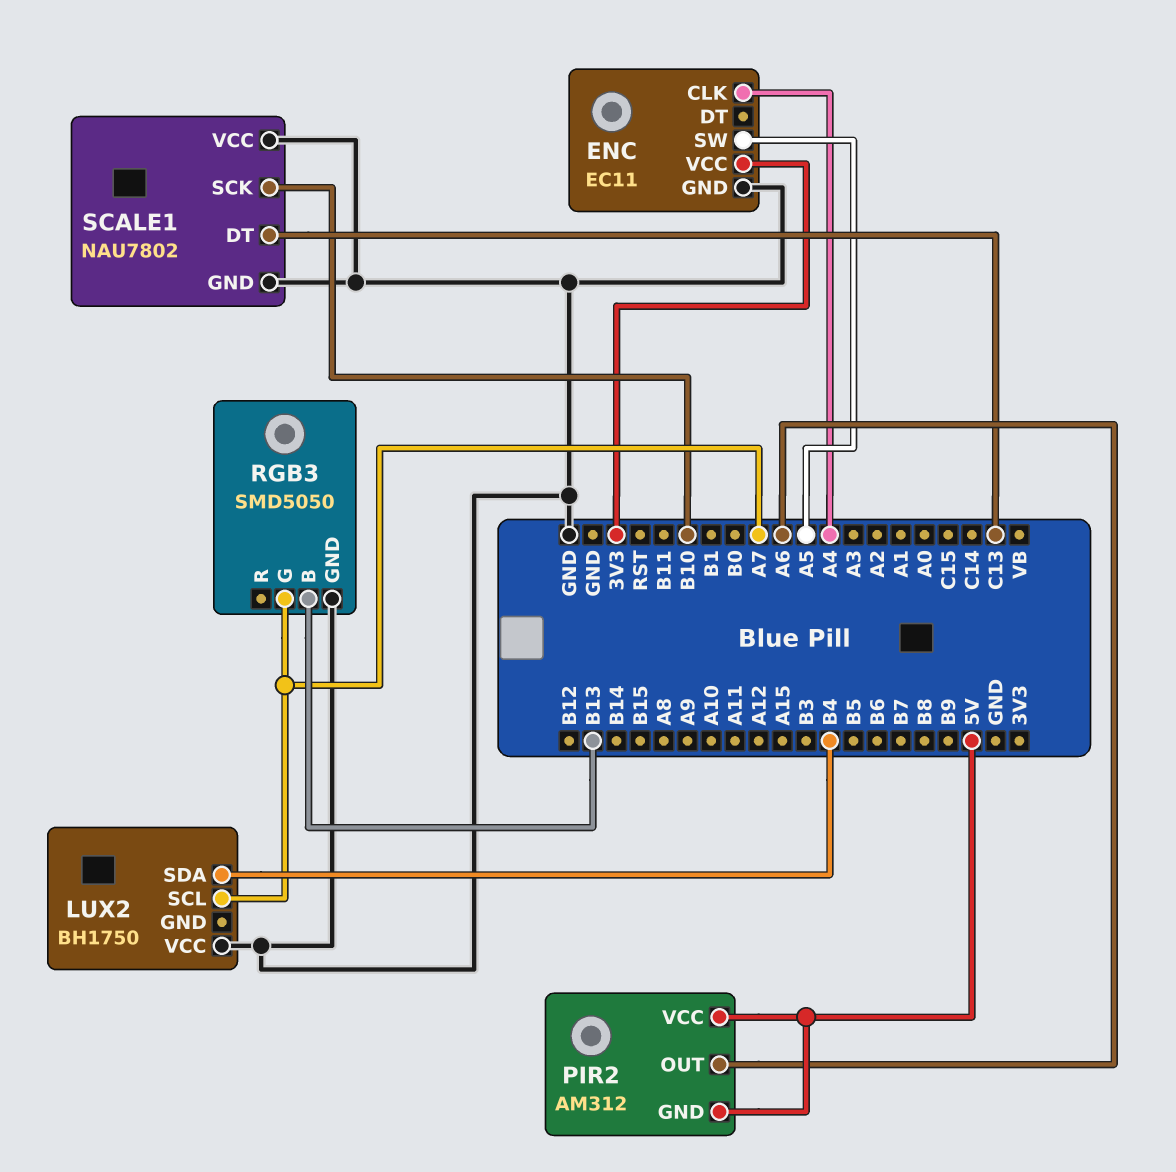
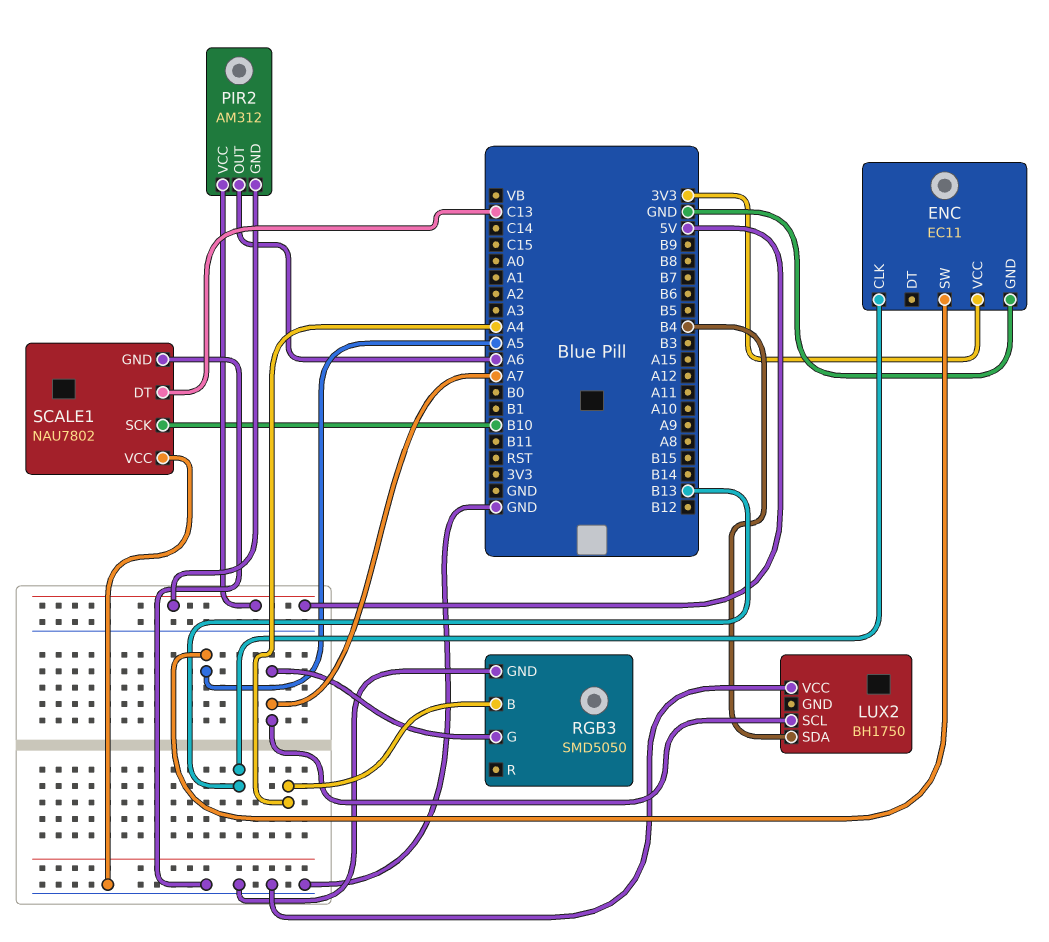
ENC pin CLK: A4 -> B13
RGB3 pin B: B13 -> A4

